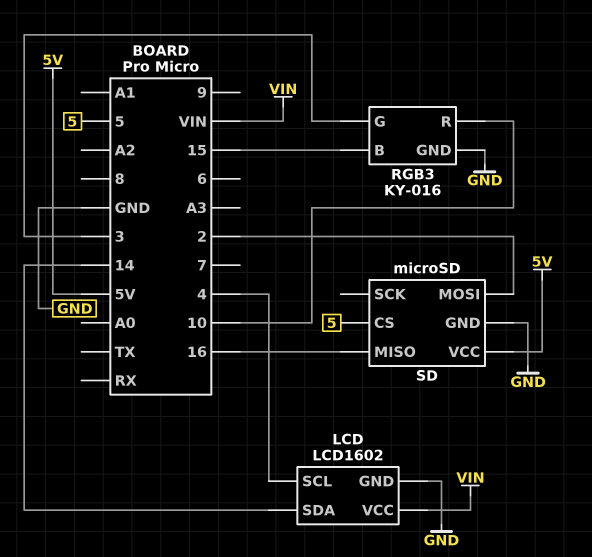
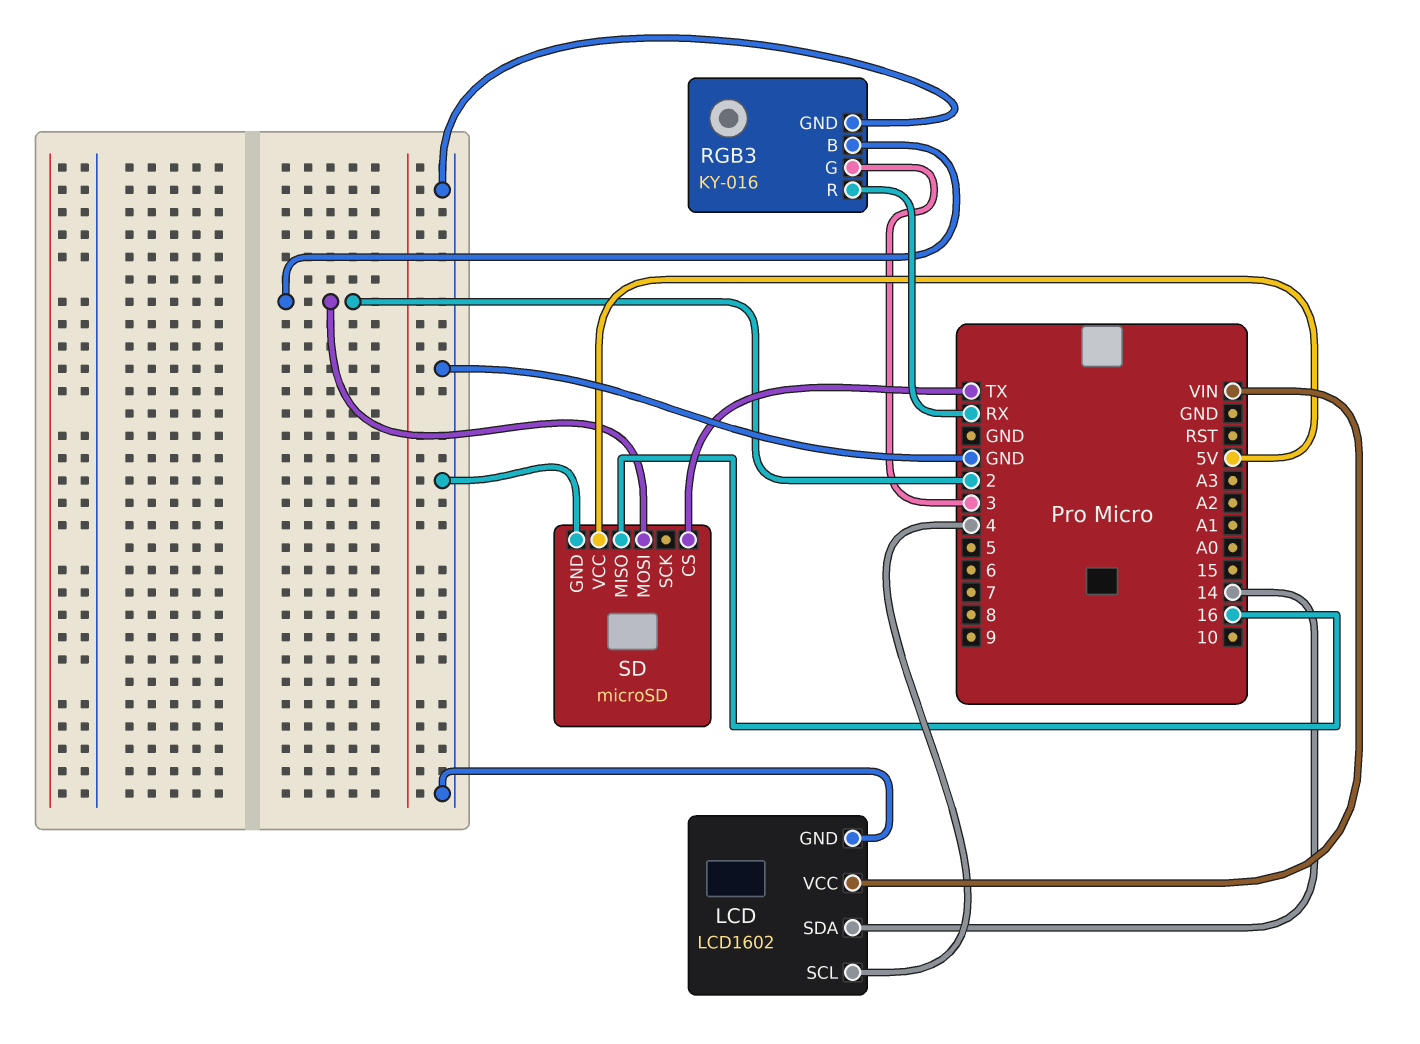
RGB3 pin B: 15 -> 2
RGB3 pin R: 10 -> RX
SD pin CS: 5 -> TX

